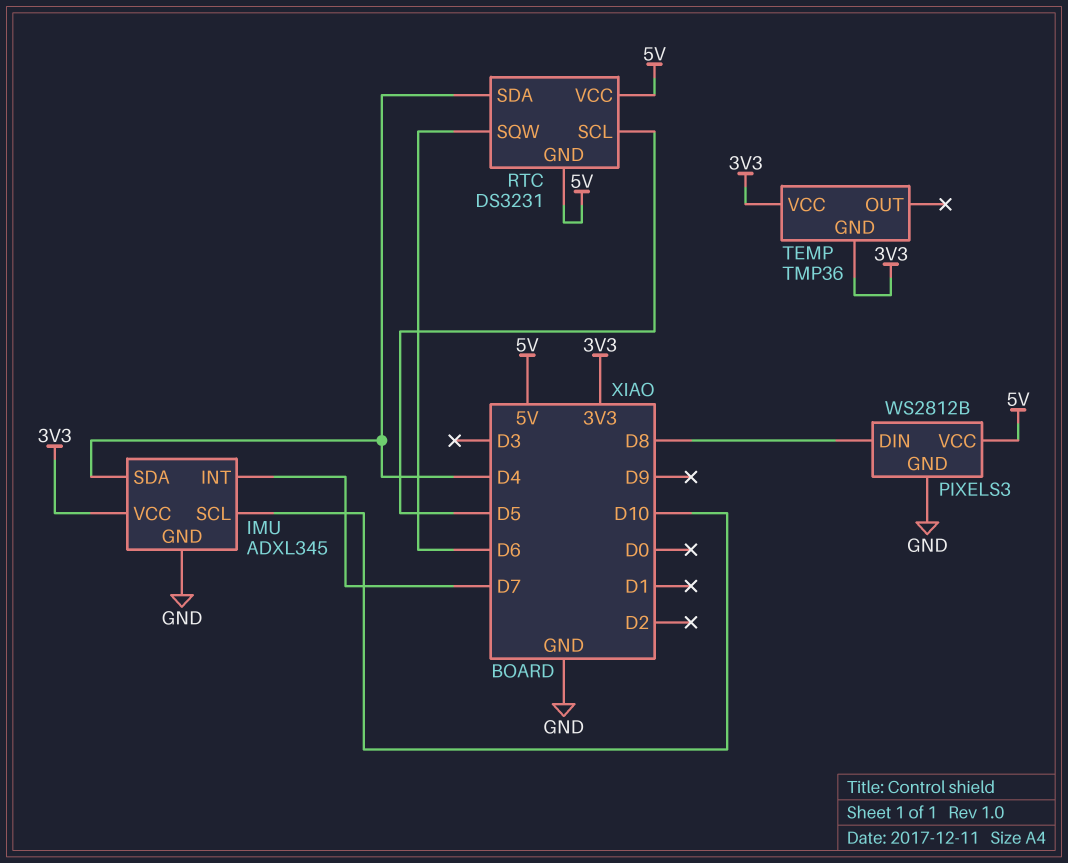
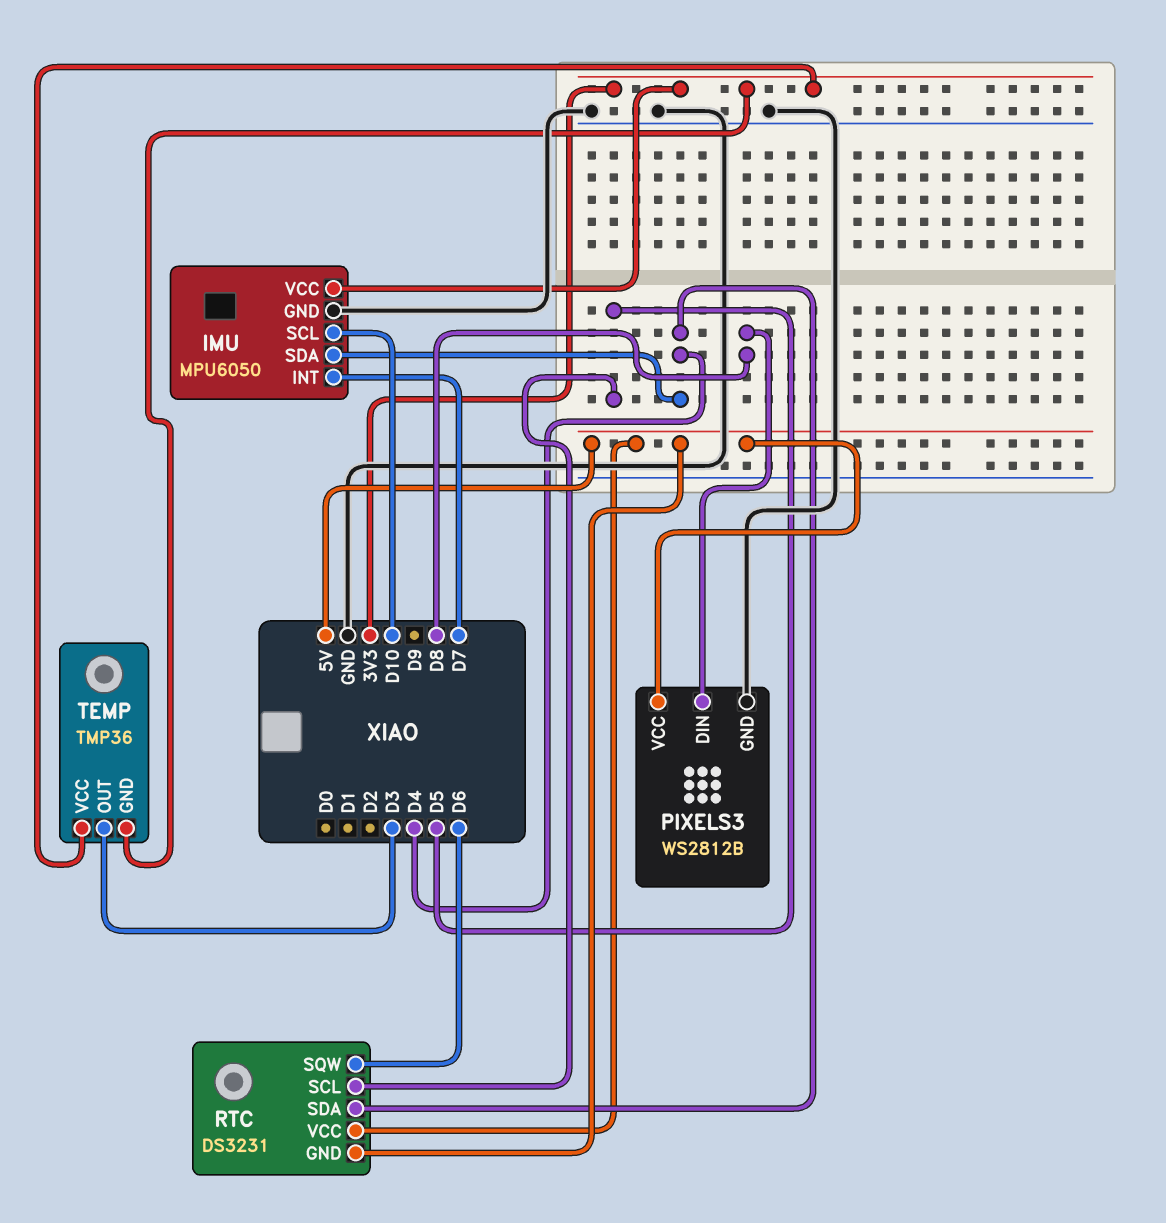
IMU: ADXL345 -> MPU6050
TEMP pin OUT: none -> D3

